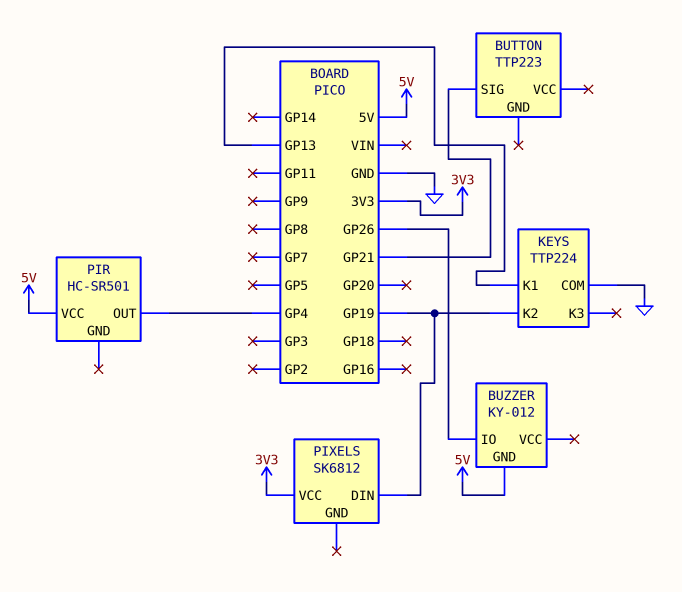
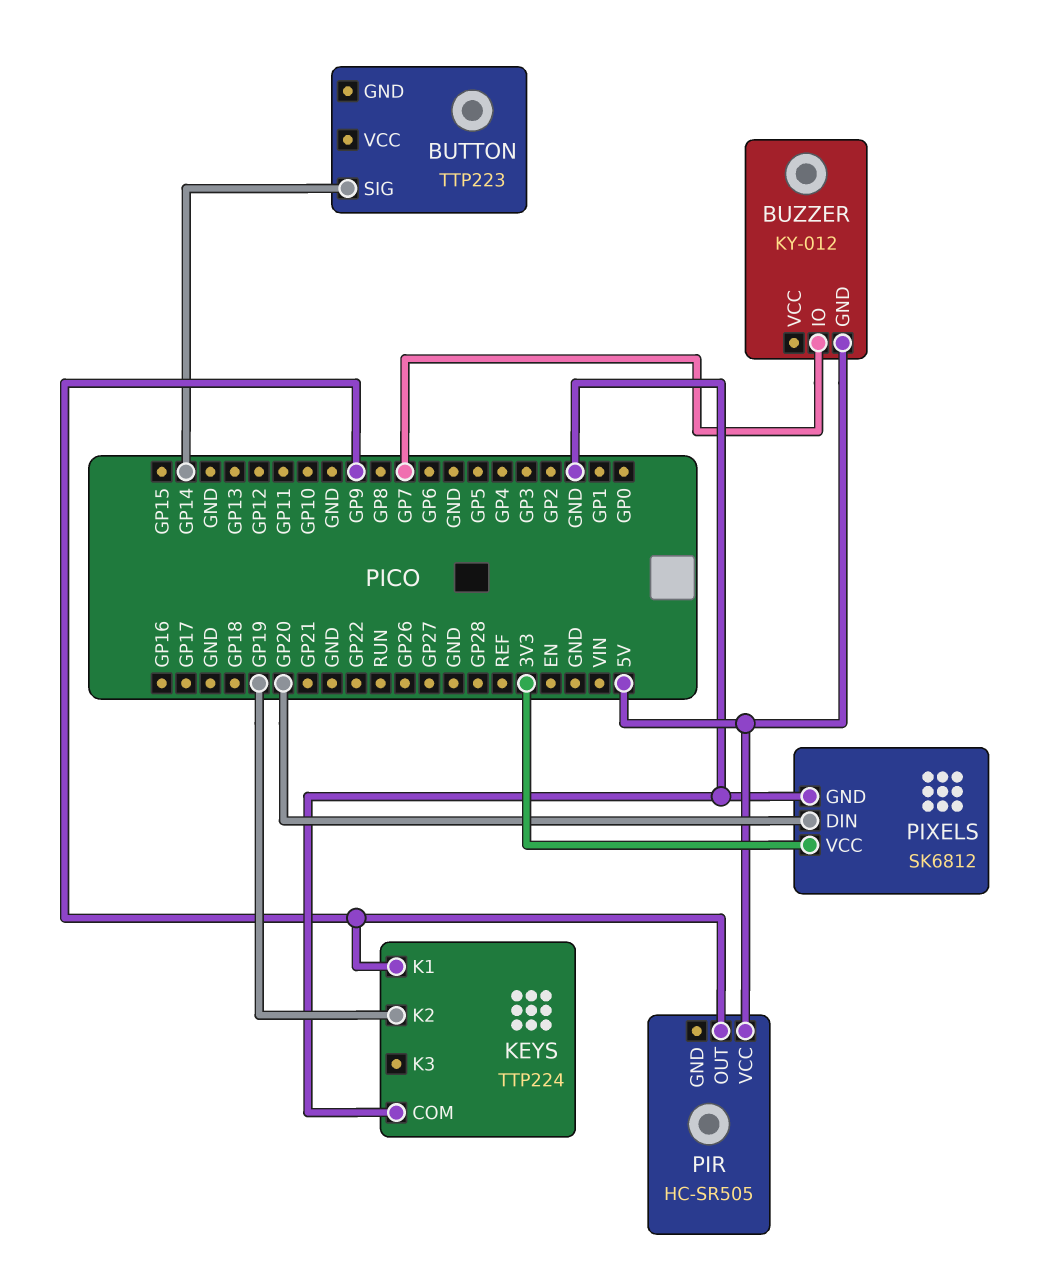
BUTTON pin SIG: GP21 -> GP14
BUZZER pin IO: GP26 -> GP7
KEYS pin K1: GP13 -> GP9
PIR: HC-SR501 -> HC-SR505
PIR pin OUT: GP4 -> GP9
PIXELS pin DIN: GP19 -> GP20
PIXELS pin GND: none -> GND

